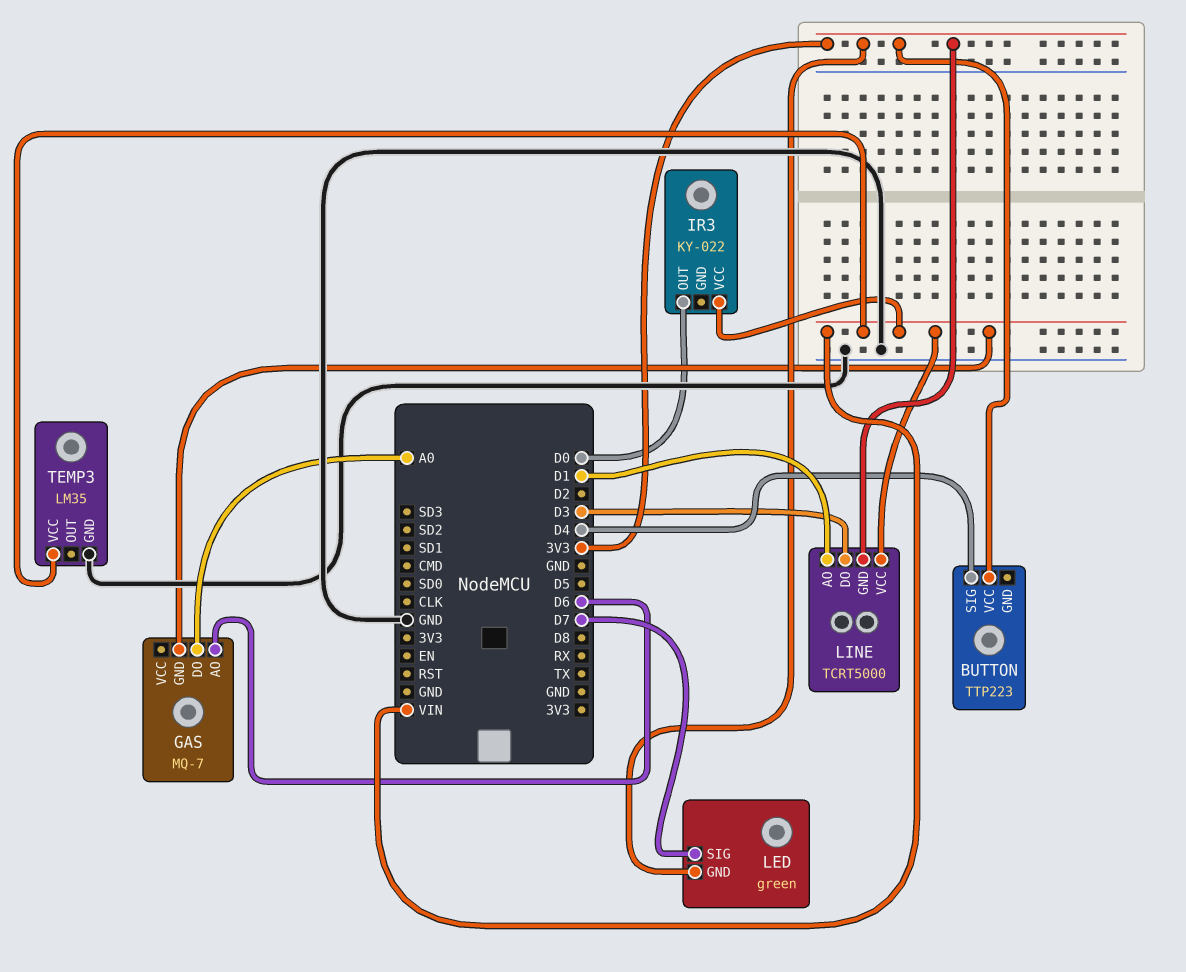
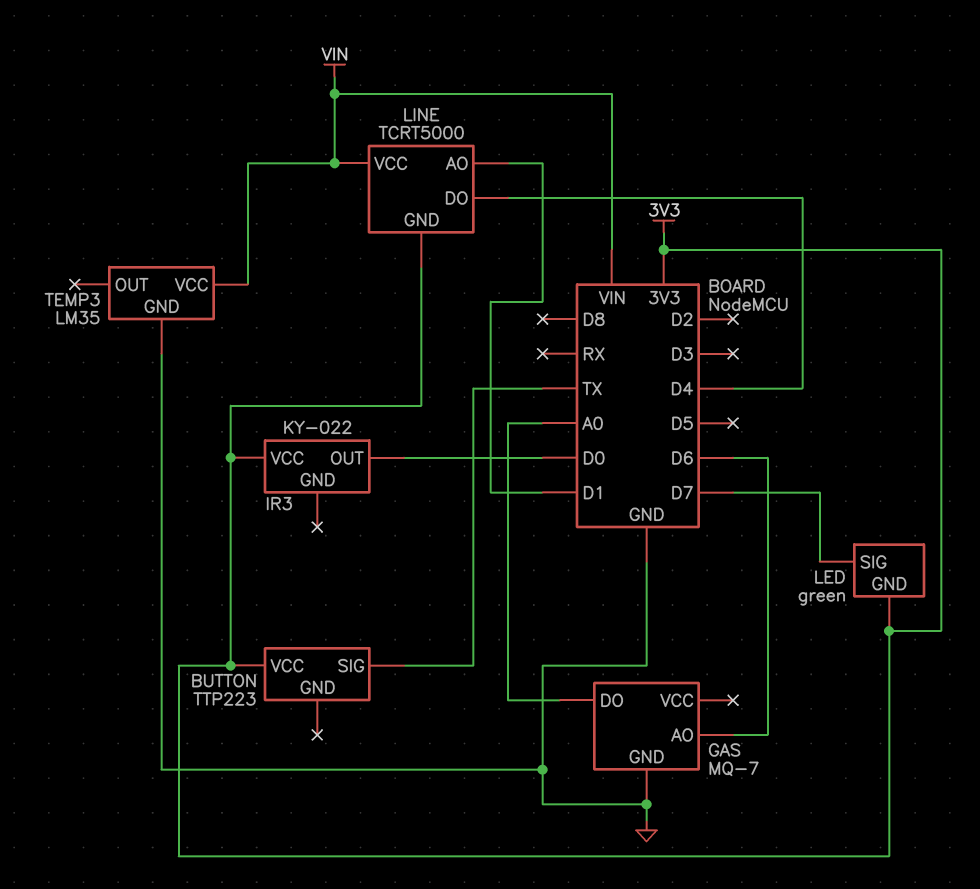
BUTTON pin SIG: D4 -> TX
GAS pin GND: VIN -> GND
IR3 pin VCC: VIN -> 3V3
LINE pin DO: D3 -> D4

